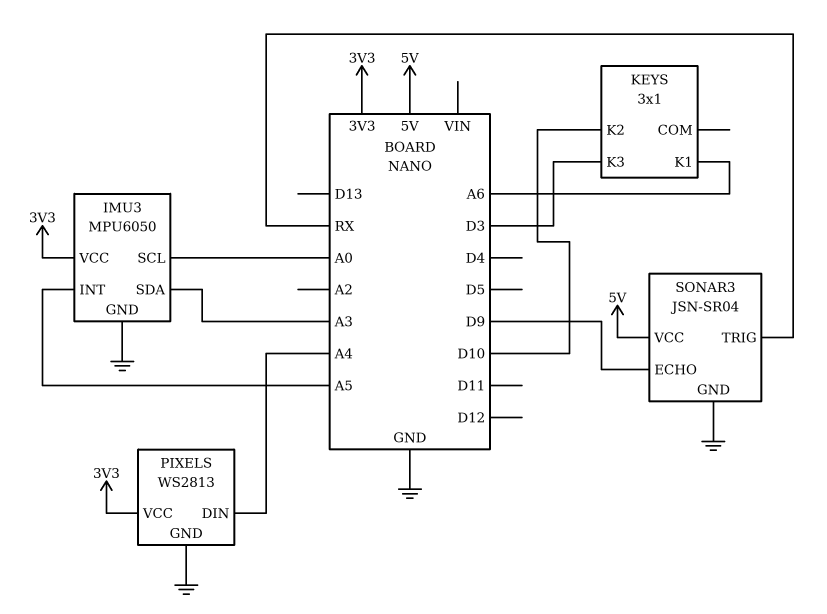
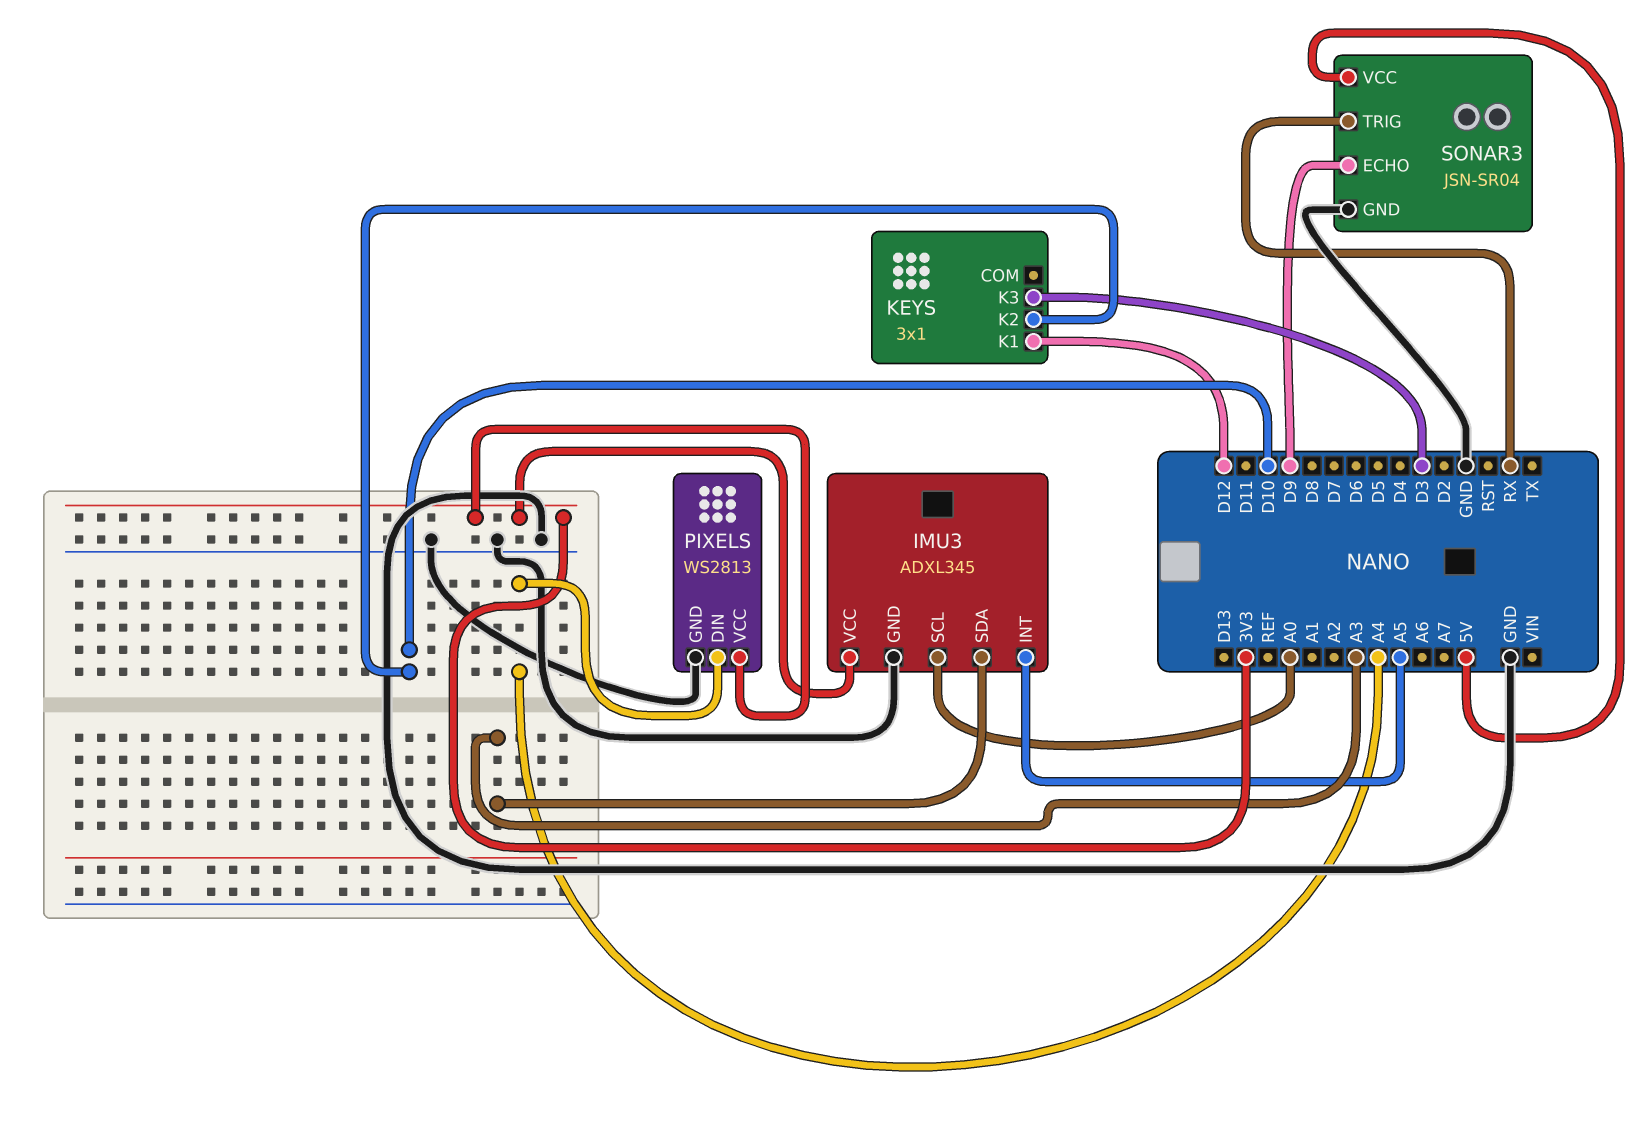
IMU3: MPU6050 -> ADXL345
KEYS pin K1: A6 -> D12

